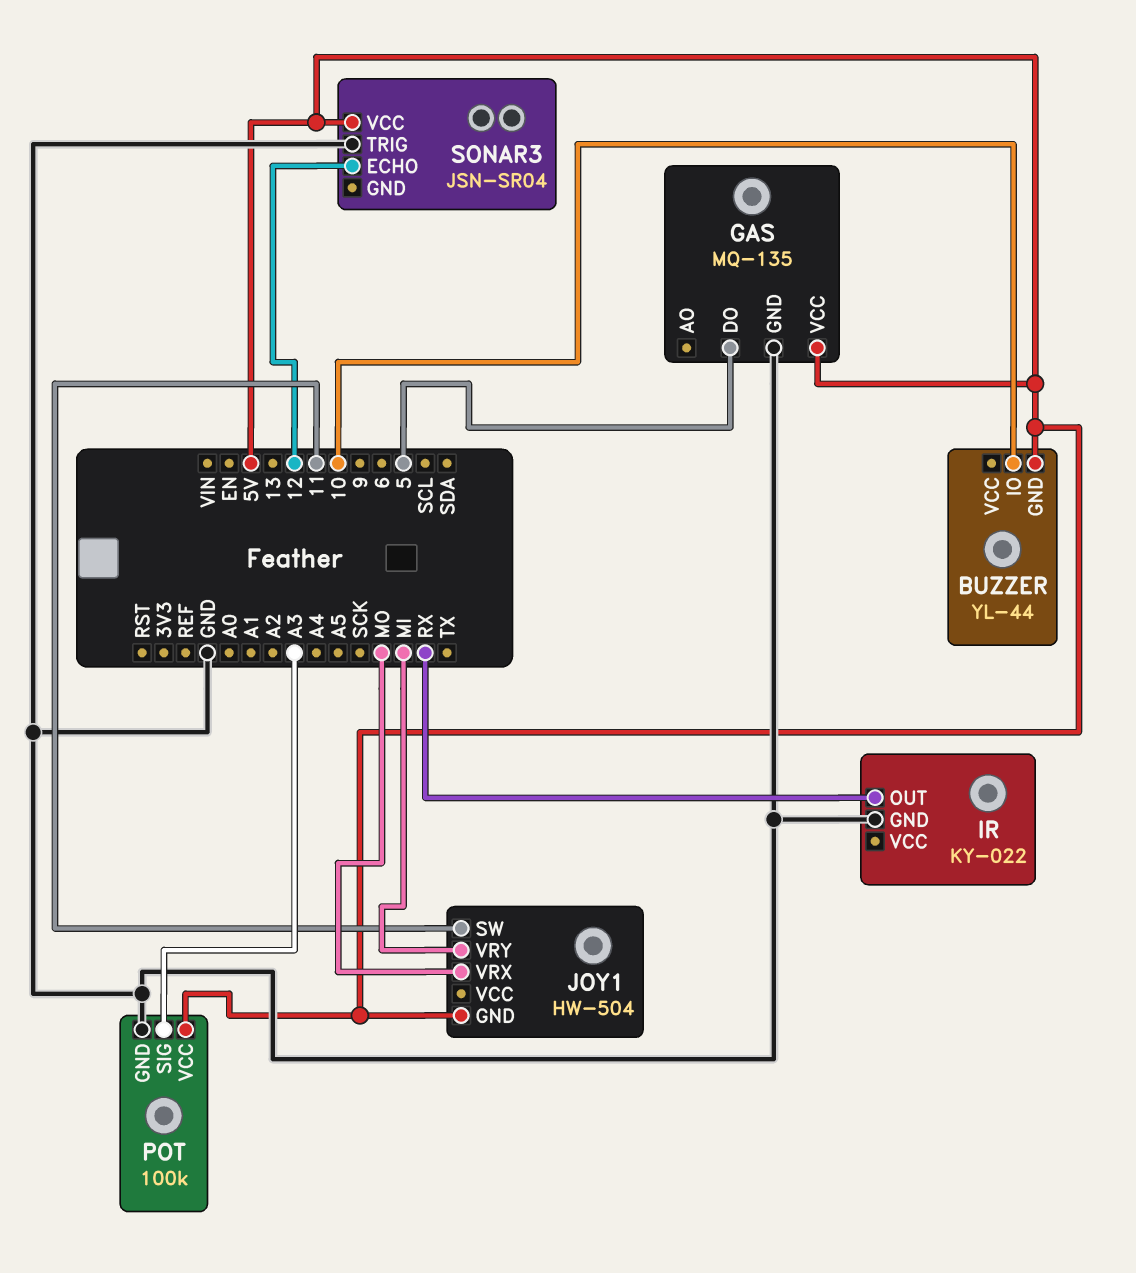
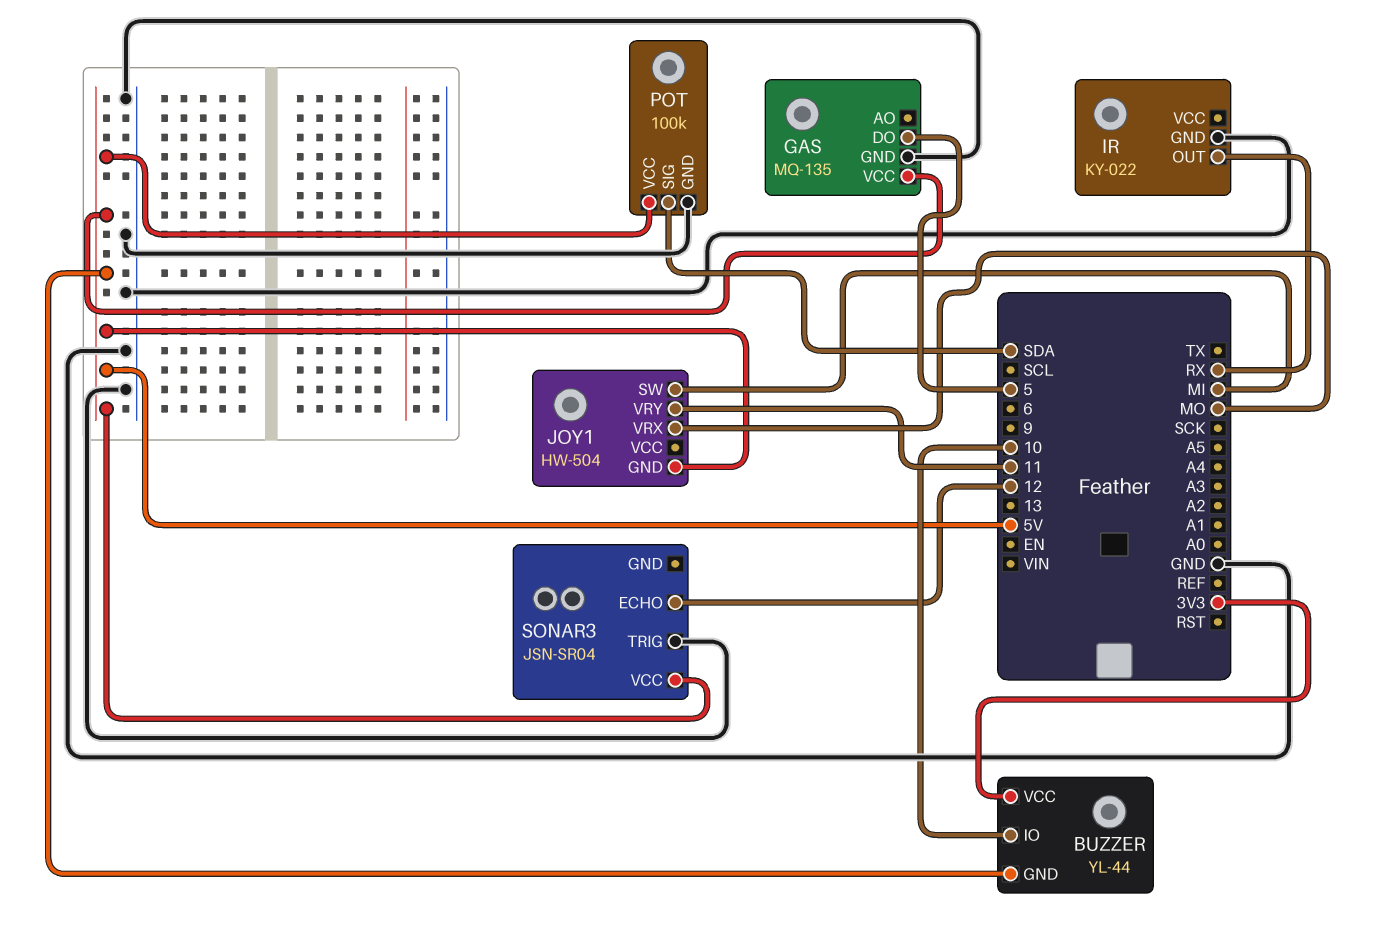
BUZZER pin VCC: none -> 3V3
JOY1 pin SW: 11 -> MI
JOY1 pin VRY: MI -> 11
POT pin SIG: A3 -> SDA

